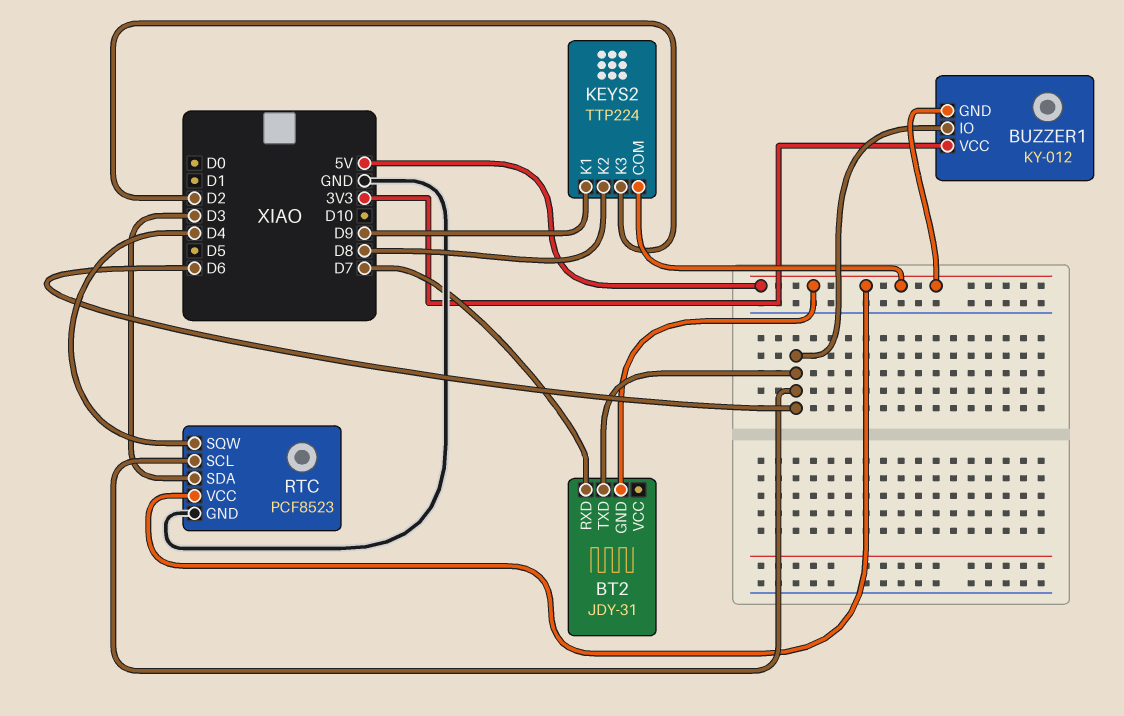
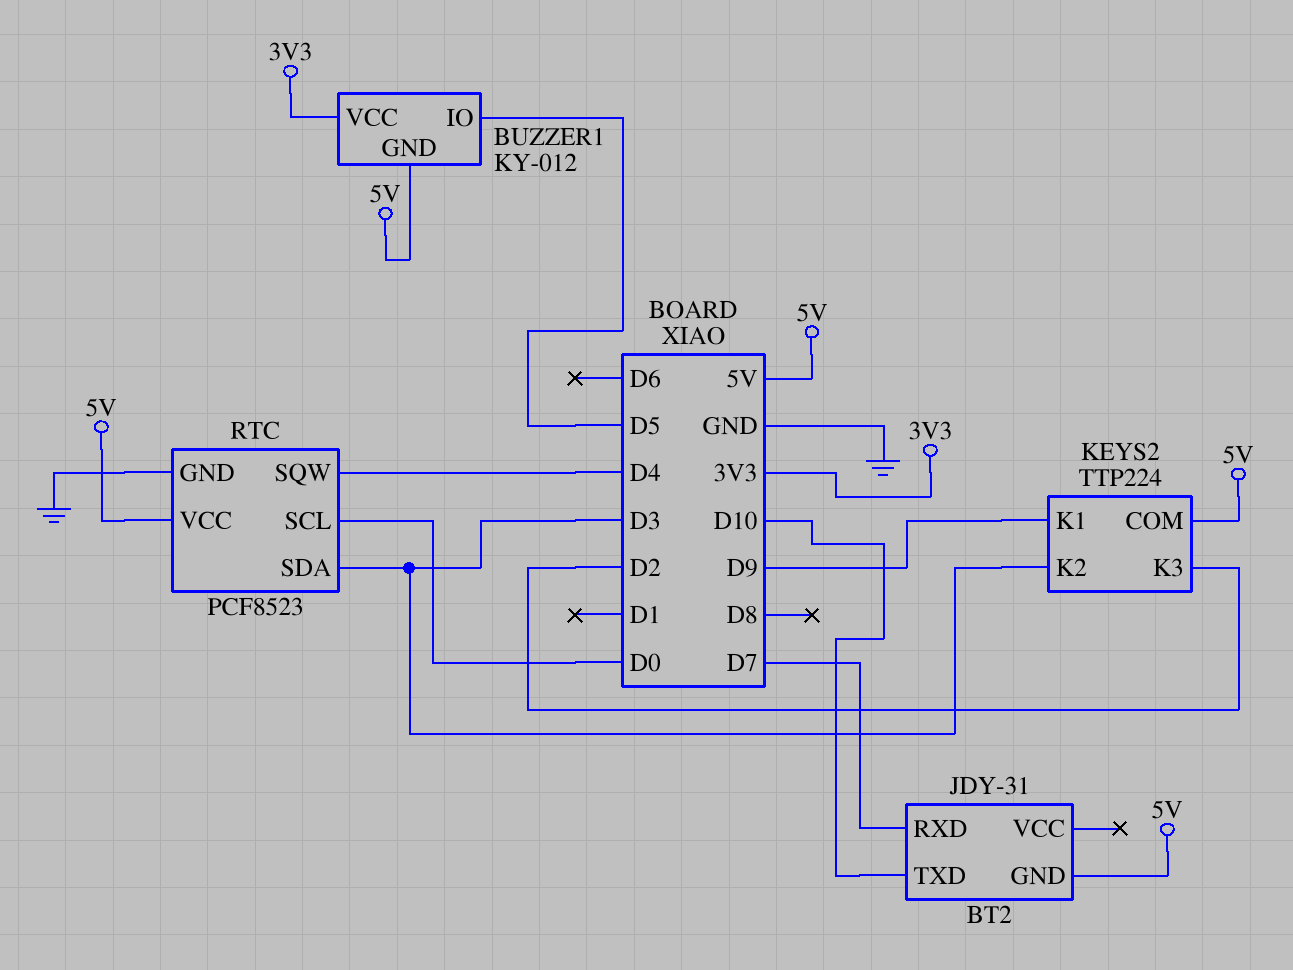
BT2 pin TXD: D6 -> D10
BUZZER1 pin IO: D6 -> D5
KEYS2 pin K2: D8 -> D3
RTC pin SCL: D6 -> D0

